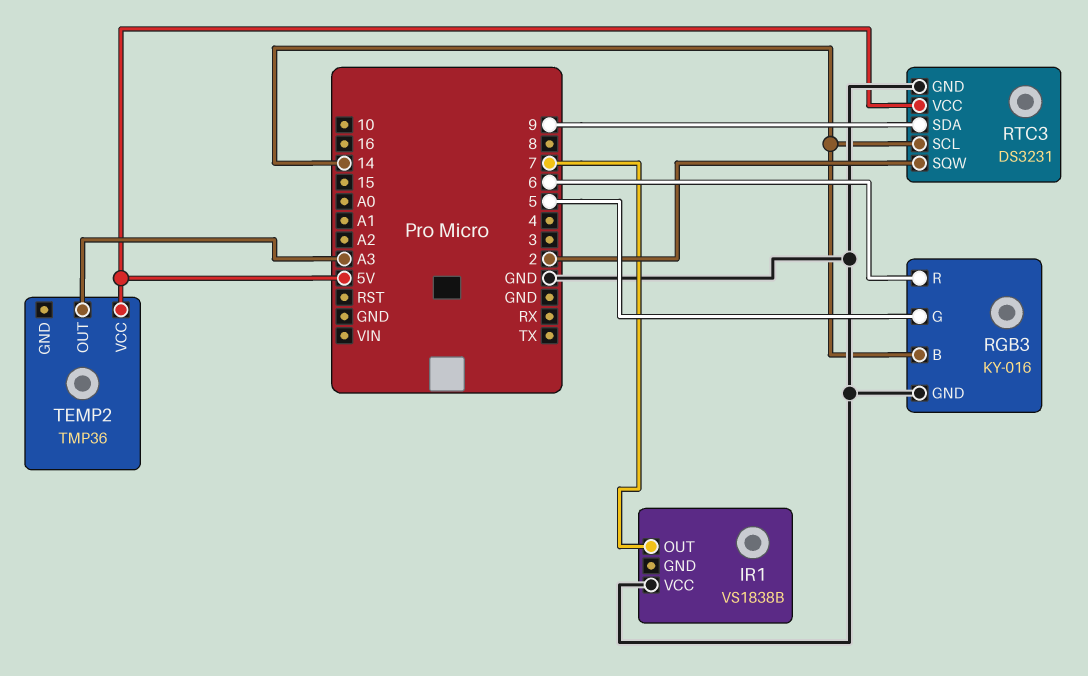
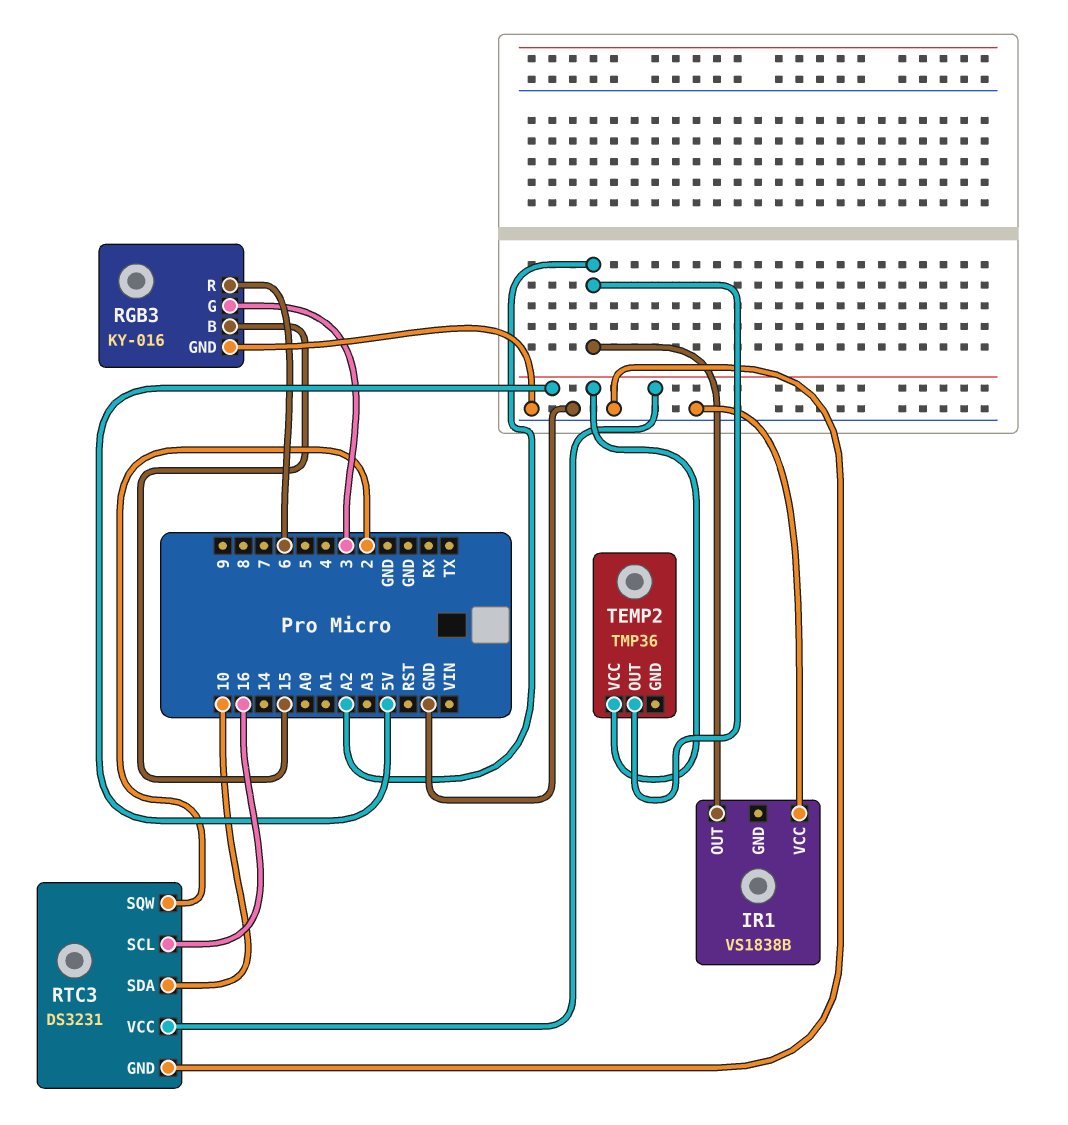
IR1 pin OUT: 7 -> A2
RGB3 pin B: 14 -> 15
RGB3 pin G: 5 -> 3
RTC3 pin SCL: 14 -> 16
RTC3 pin SDA: 9 -> 10
TEMP2 pin OUT: A3 -> A2

